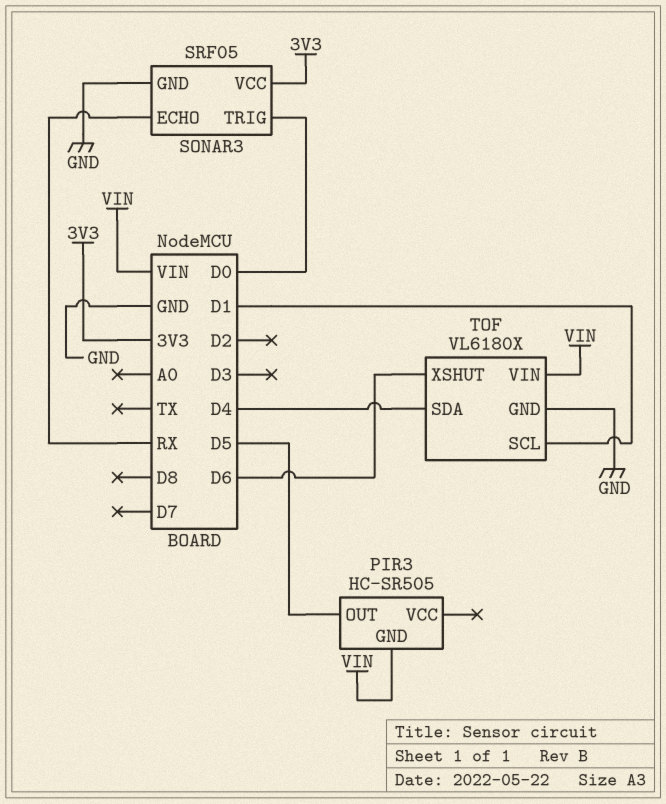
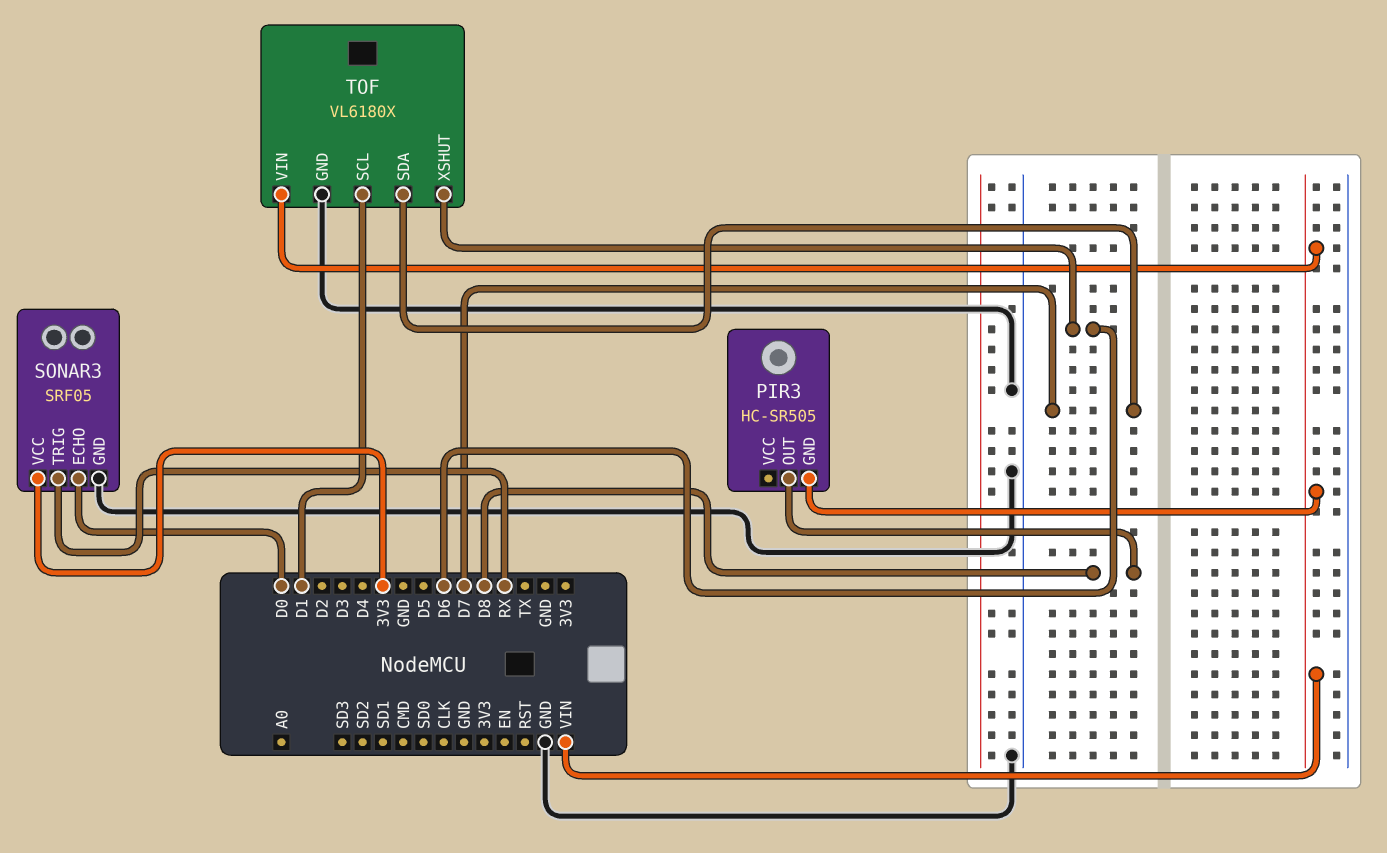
PIR3 pin OUT: D5 -> D8
SONAR3 pin ECHO: RX -> D0
SONAR3 pin TRIG: D0 -> RX
TOF pin SDA: D4 -> D7

